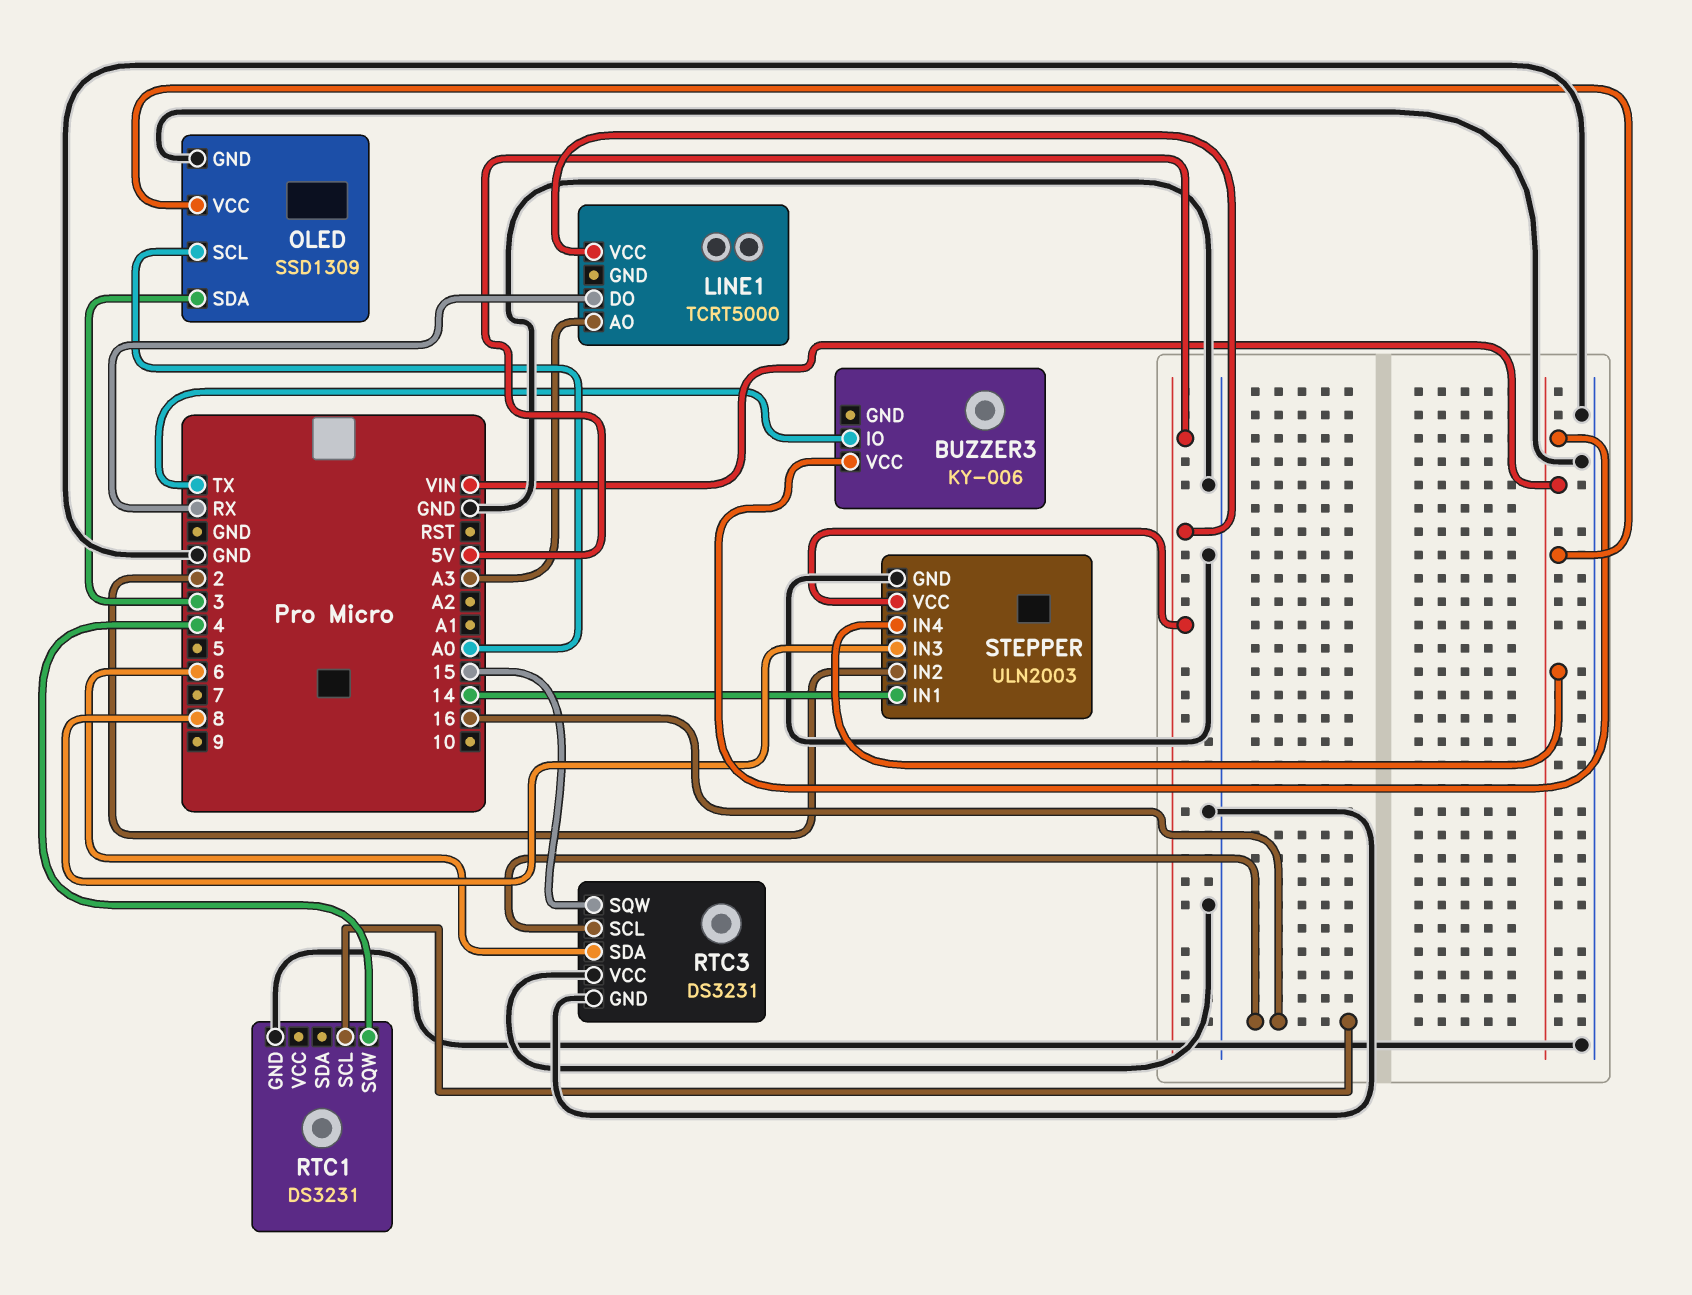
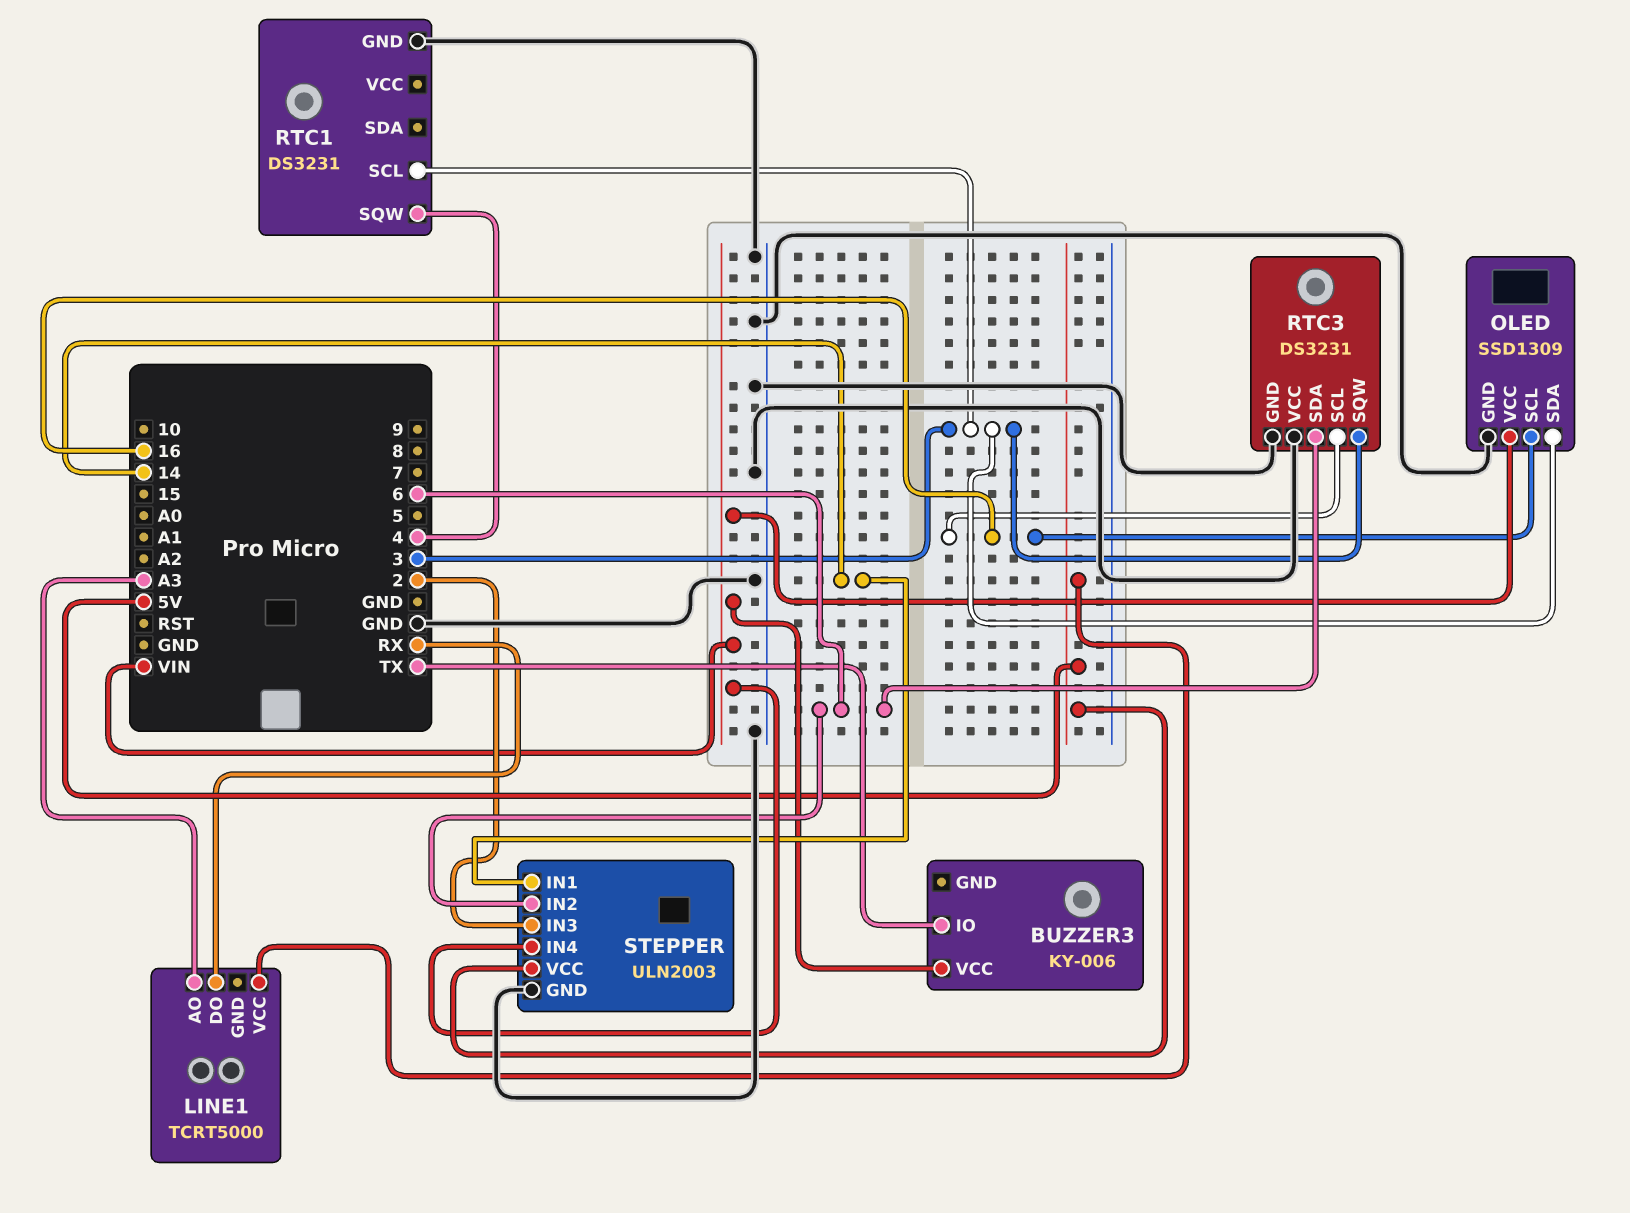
OLED pin SCL: A0 -> 16
RTC1 pin SCL: 16 -> 3
RTC3 pin SQW: 15 -> 3
STEPPER pin IN2: 2 -> 6
STEPPER pin IN3: 8 -> 2

